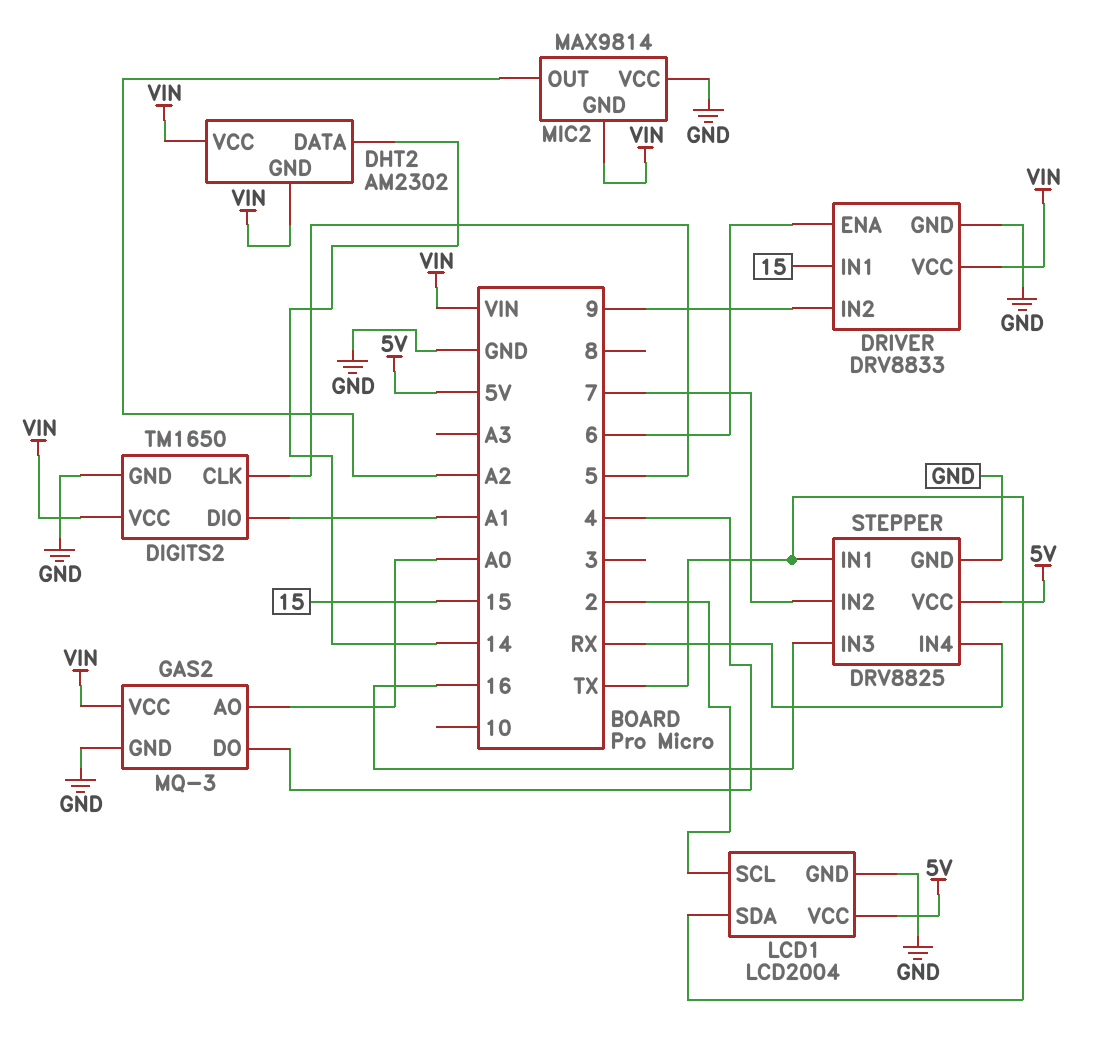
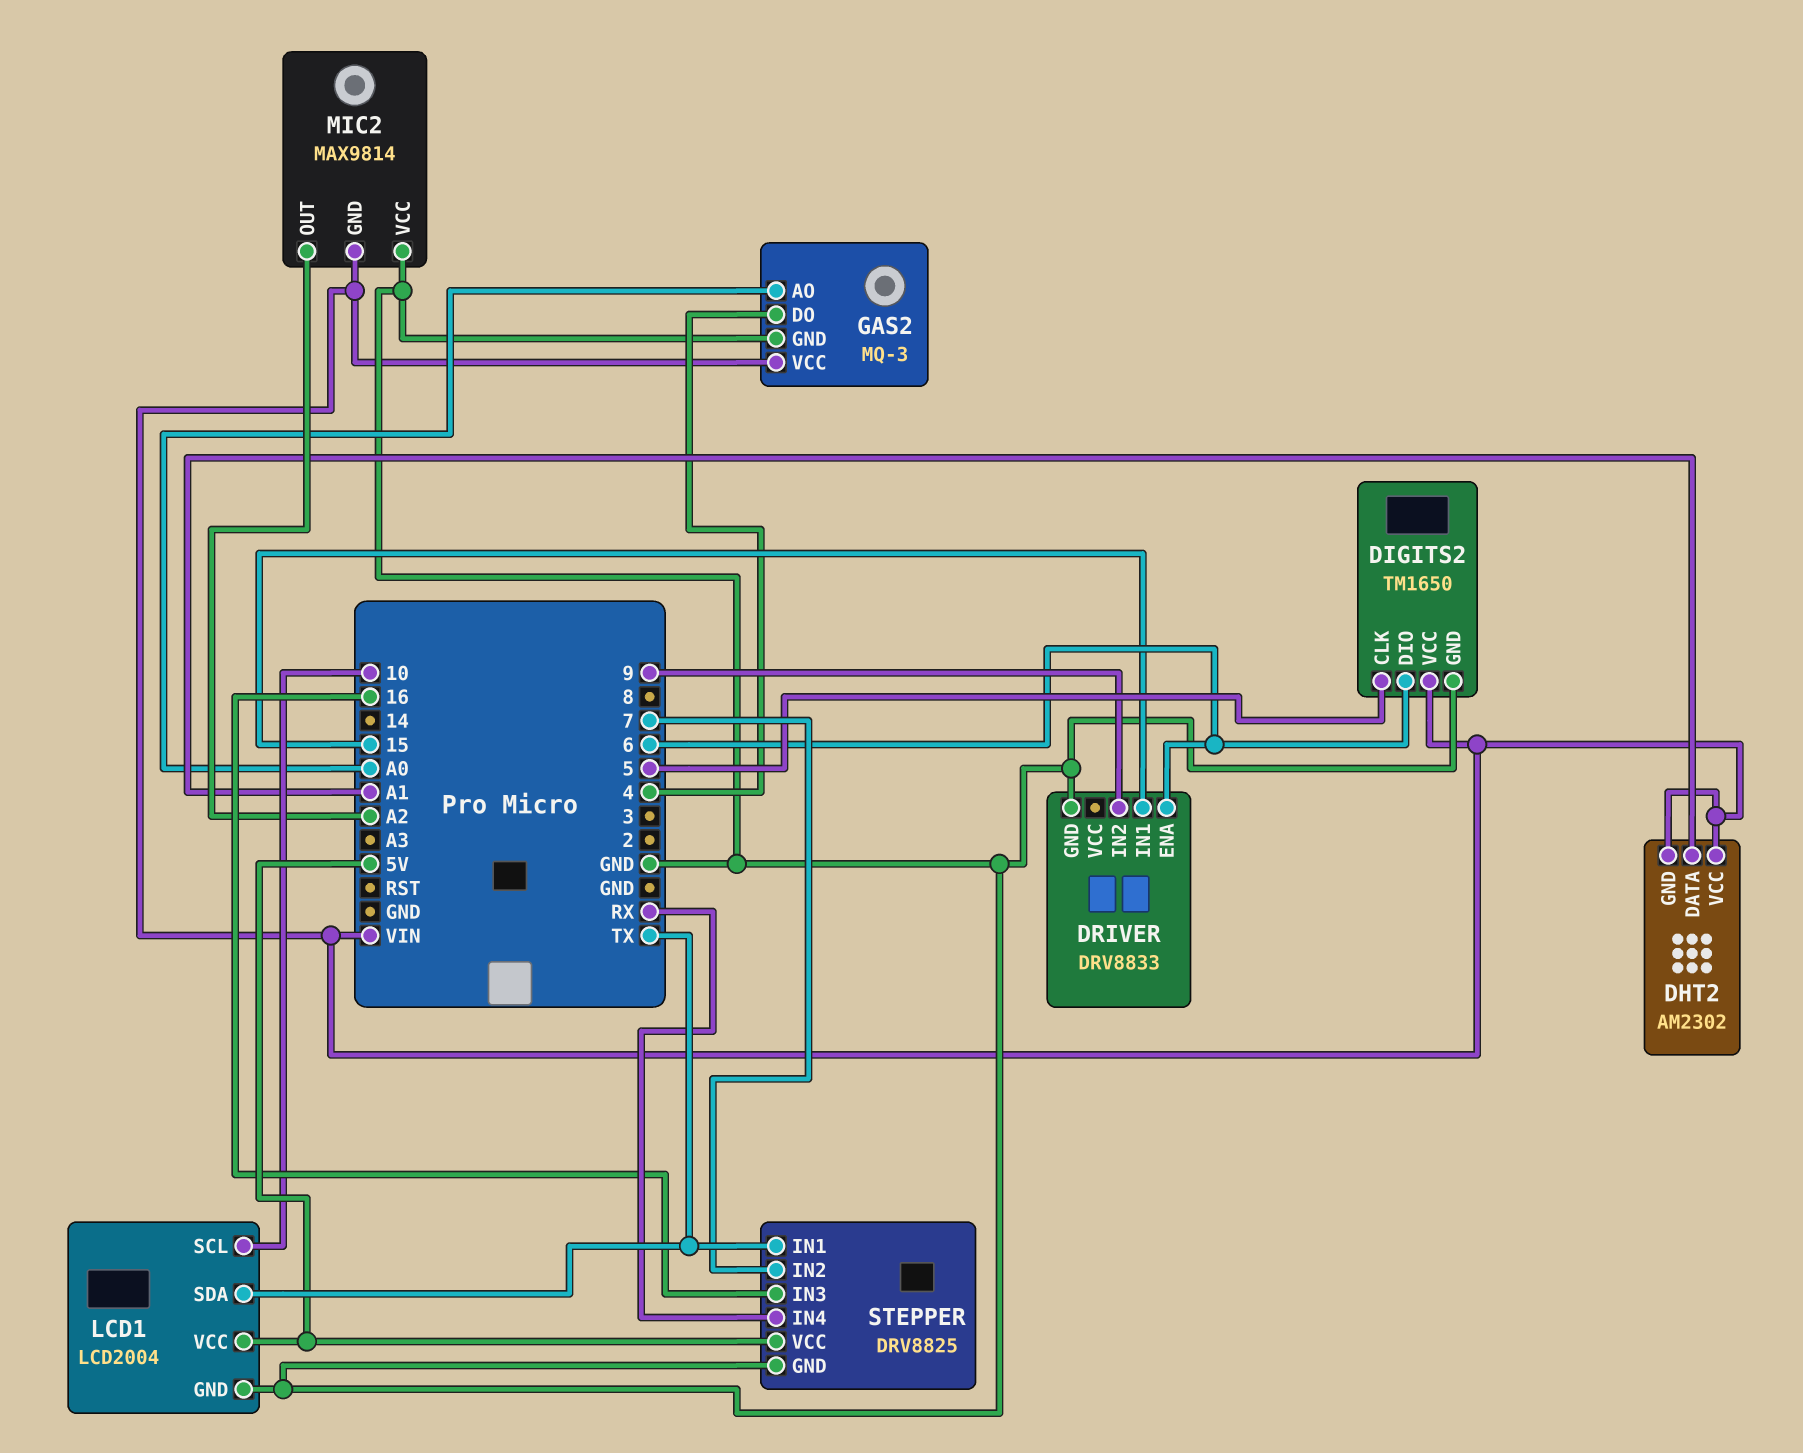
DHT2 pin DATA: 14 -> A1
DIGITS2 pin DIO: A1 -> 6
DRIVER pin VCC: VIN -> none
LCD1 pin SCL: 2 -> 10

